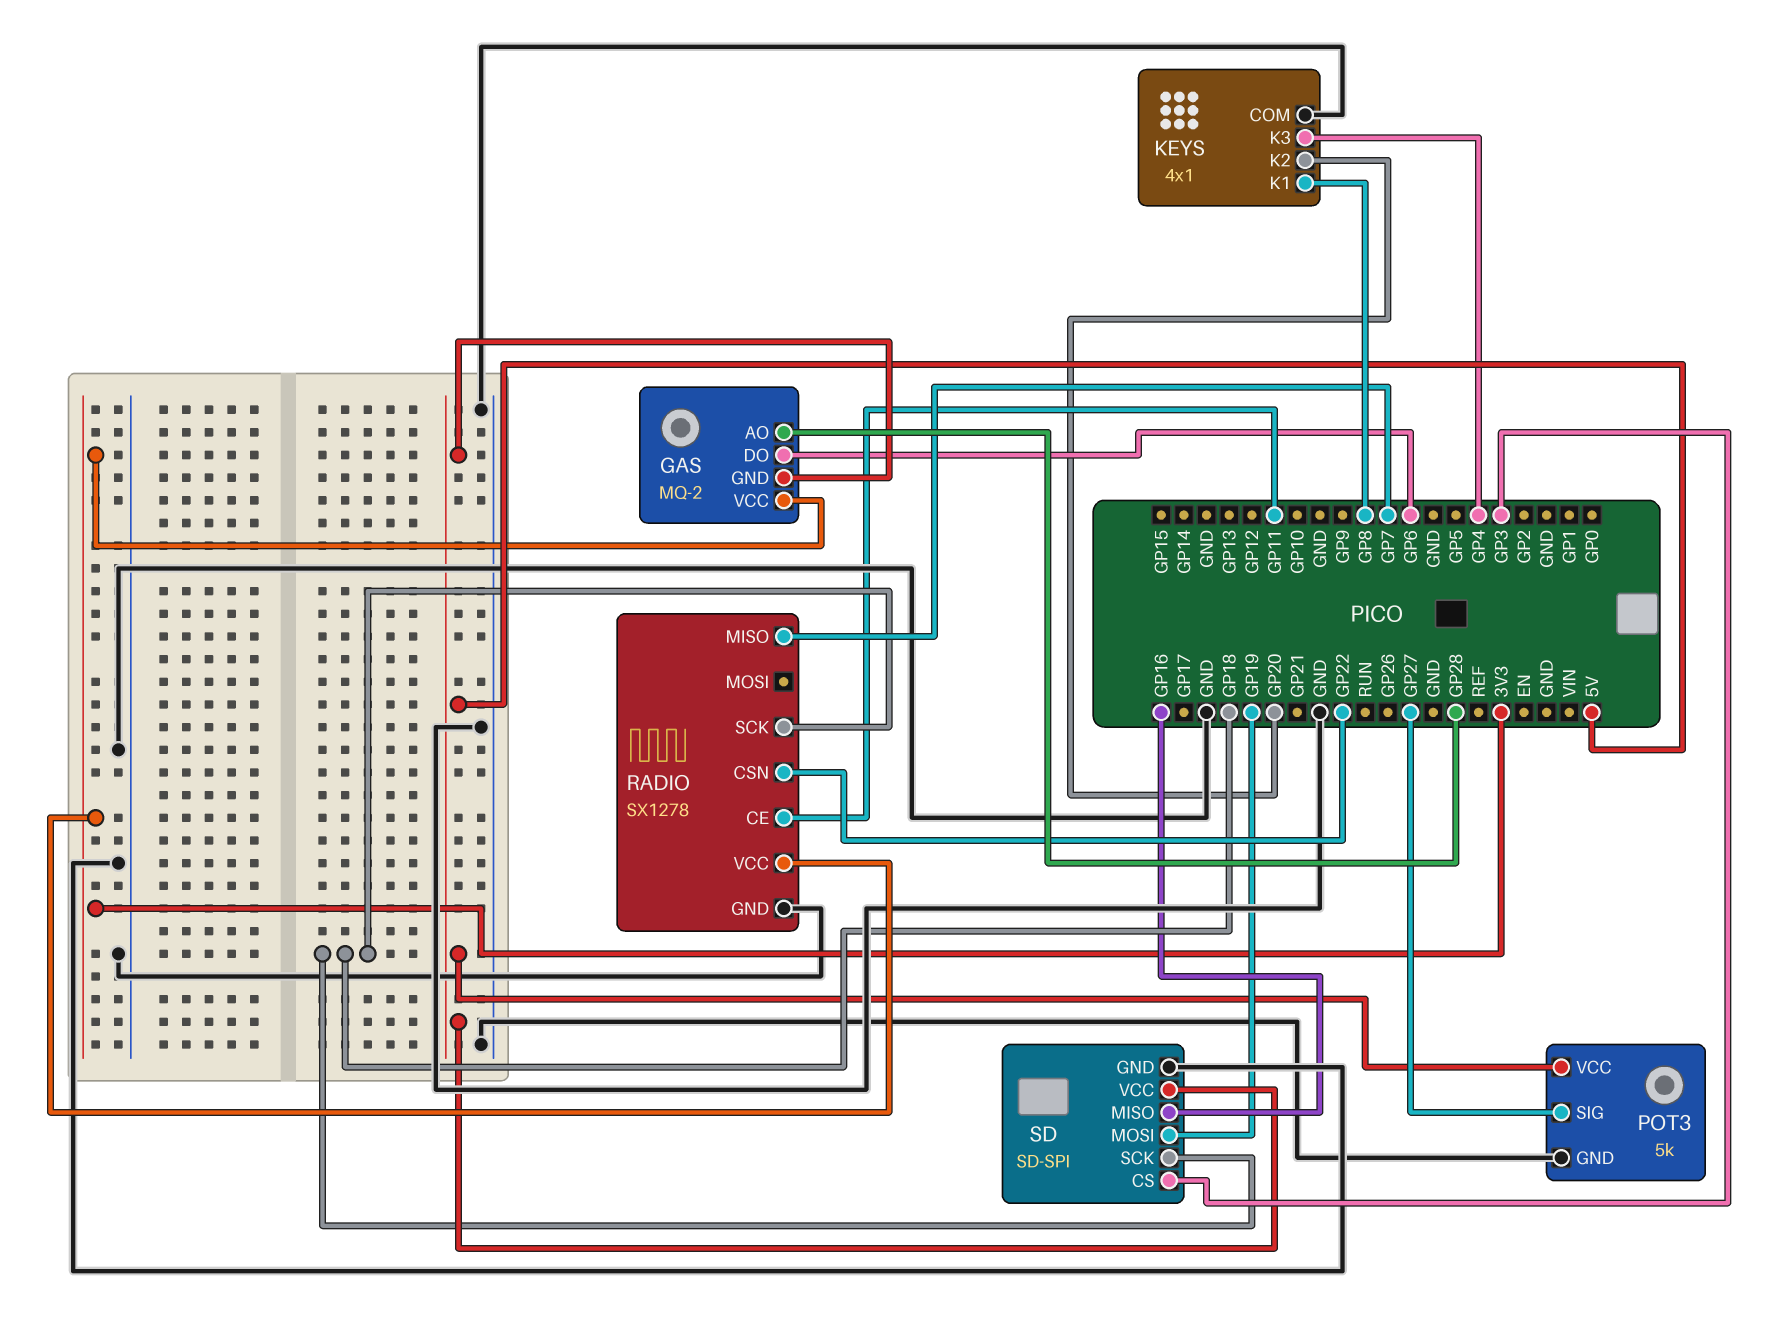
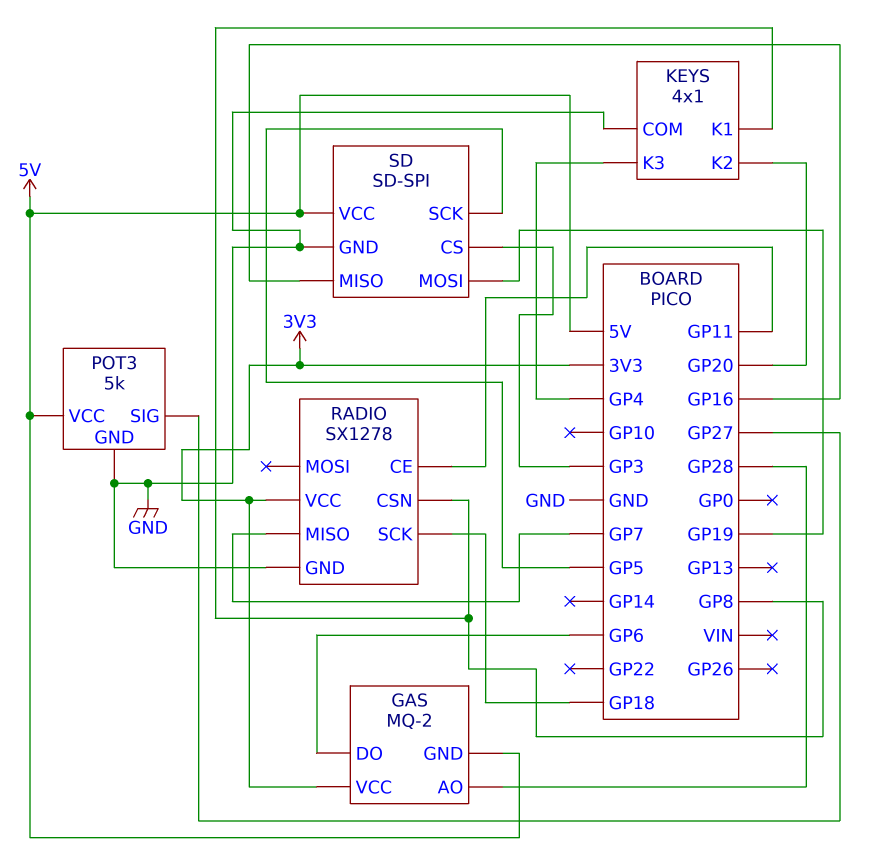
RADIO pin CSN: GP22 -> GP8
SD pin SCK: GP18 -> GP5

